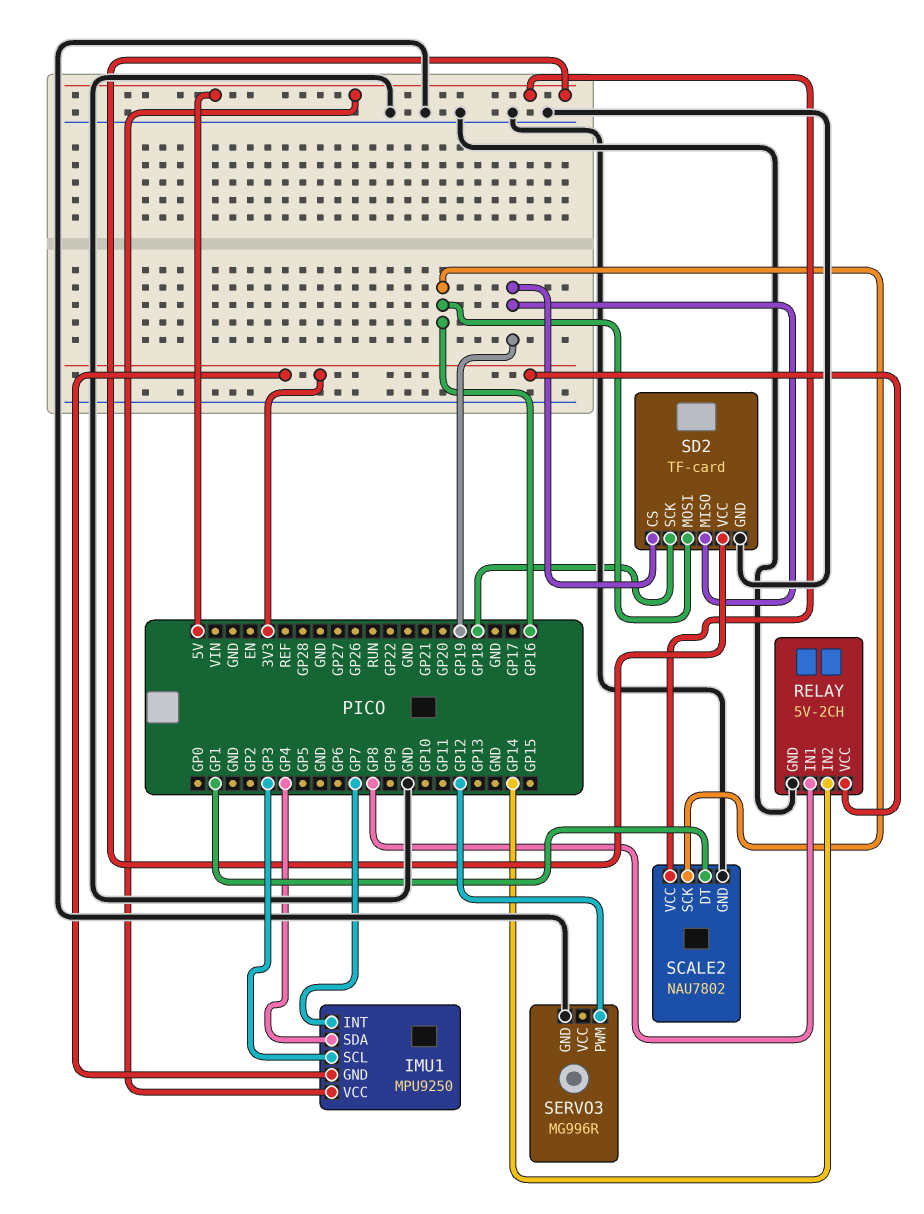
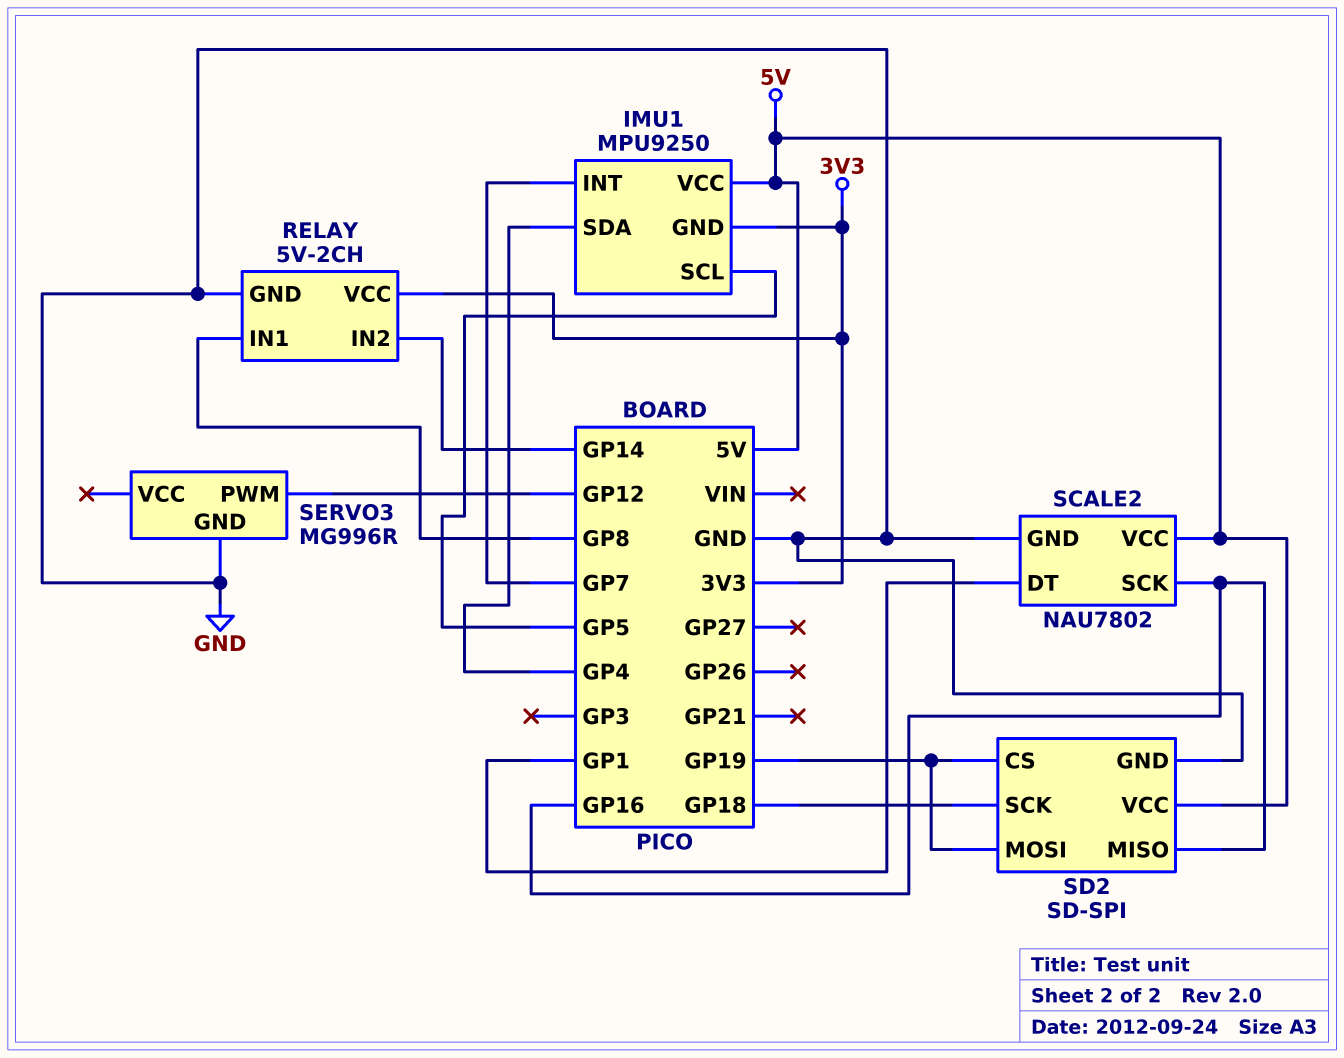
IMU1 pin SCL: GP3 -> GP5
SD2: TF-card -> SD-SPI
SD2 pin MISO: GP19 -> GP16
SD2 pin MOSI: GP16 -> GP19

